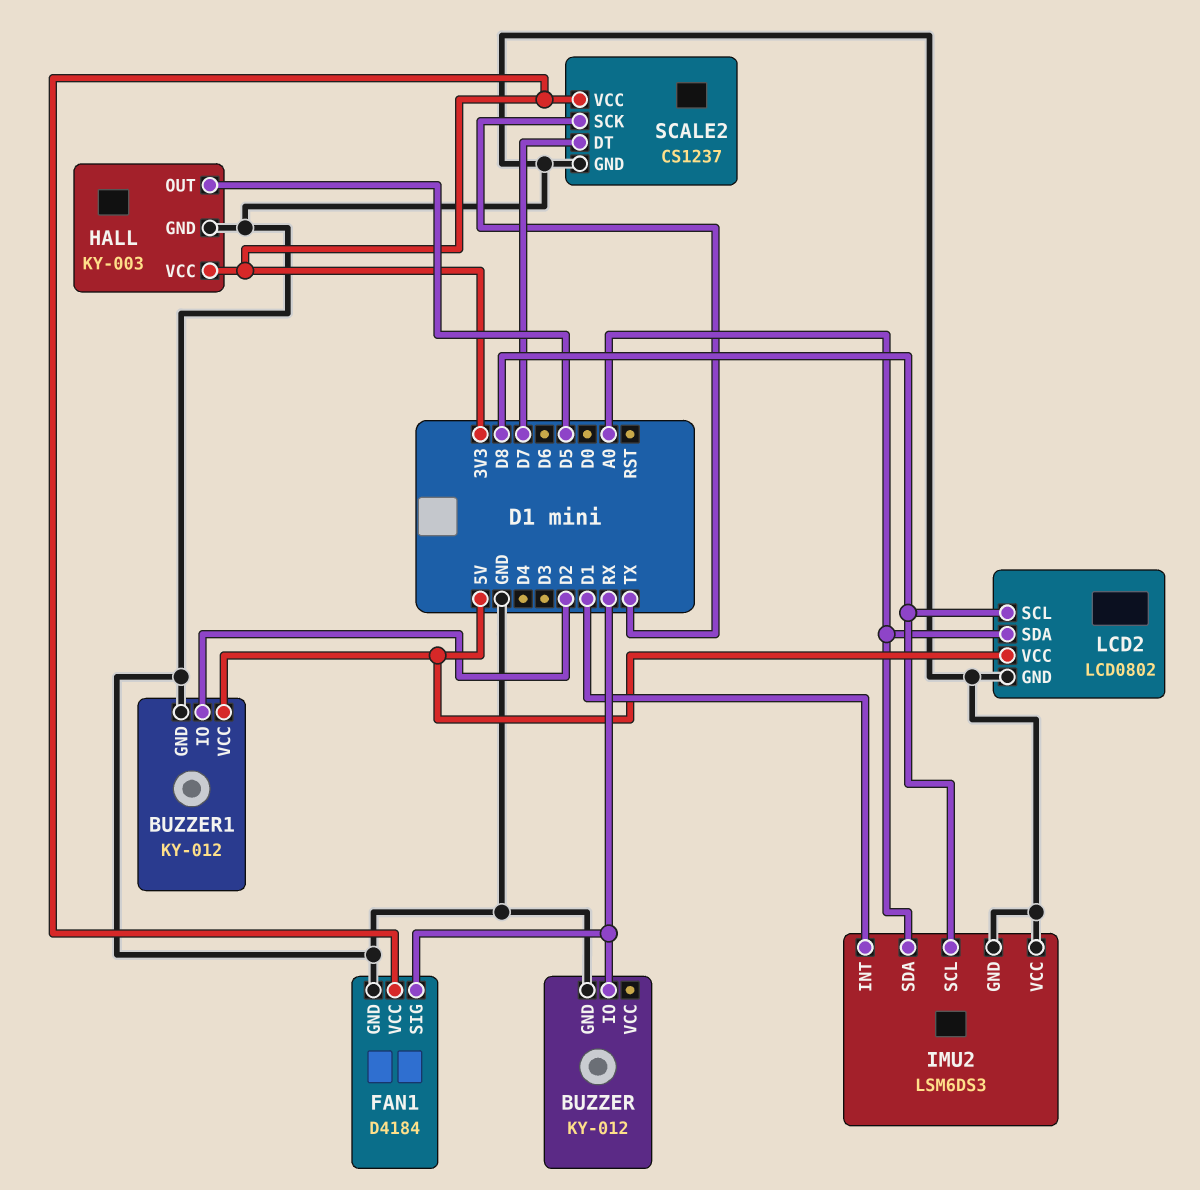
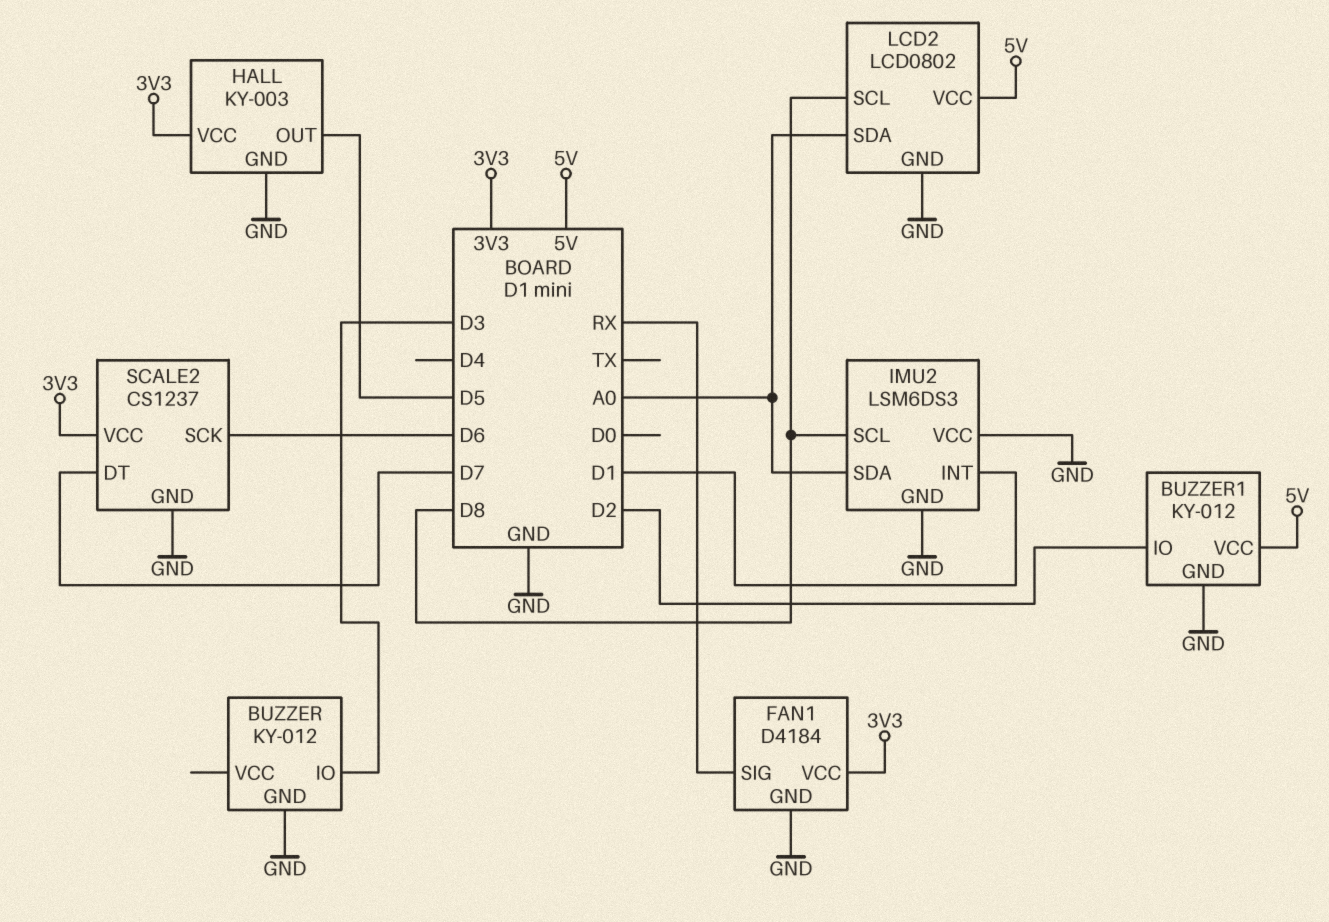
BUZZER pin IO: RX -> D3
SCALE2 pin SCK: TX -> D6

